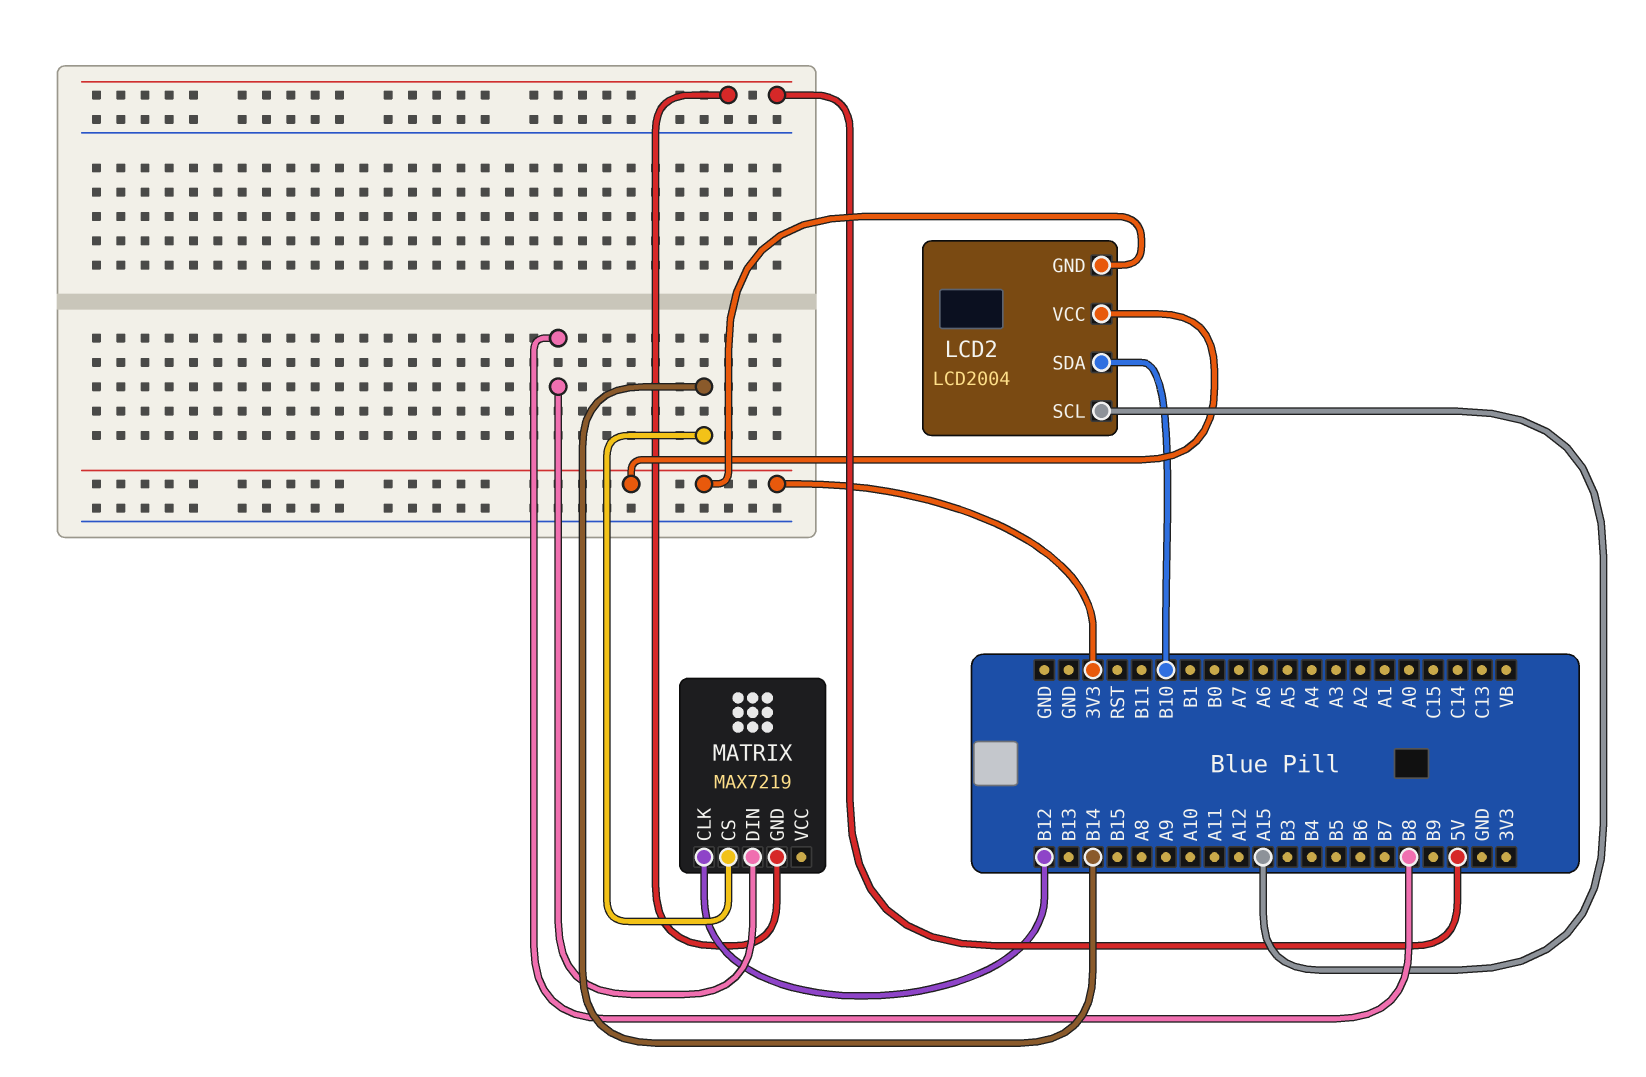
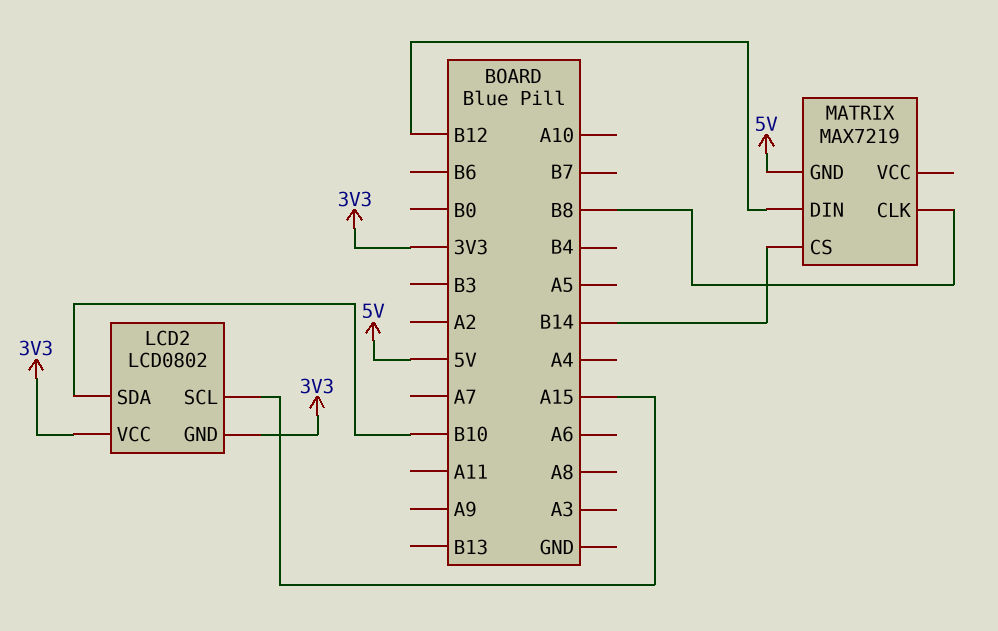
LCD2: LCD2004 -> LCD0802
MATRIX pin CLK: B12 -> B8
MATRIX pin DIN: B8 -> B12

